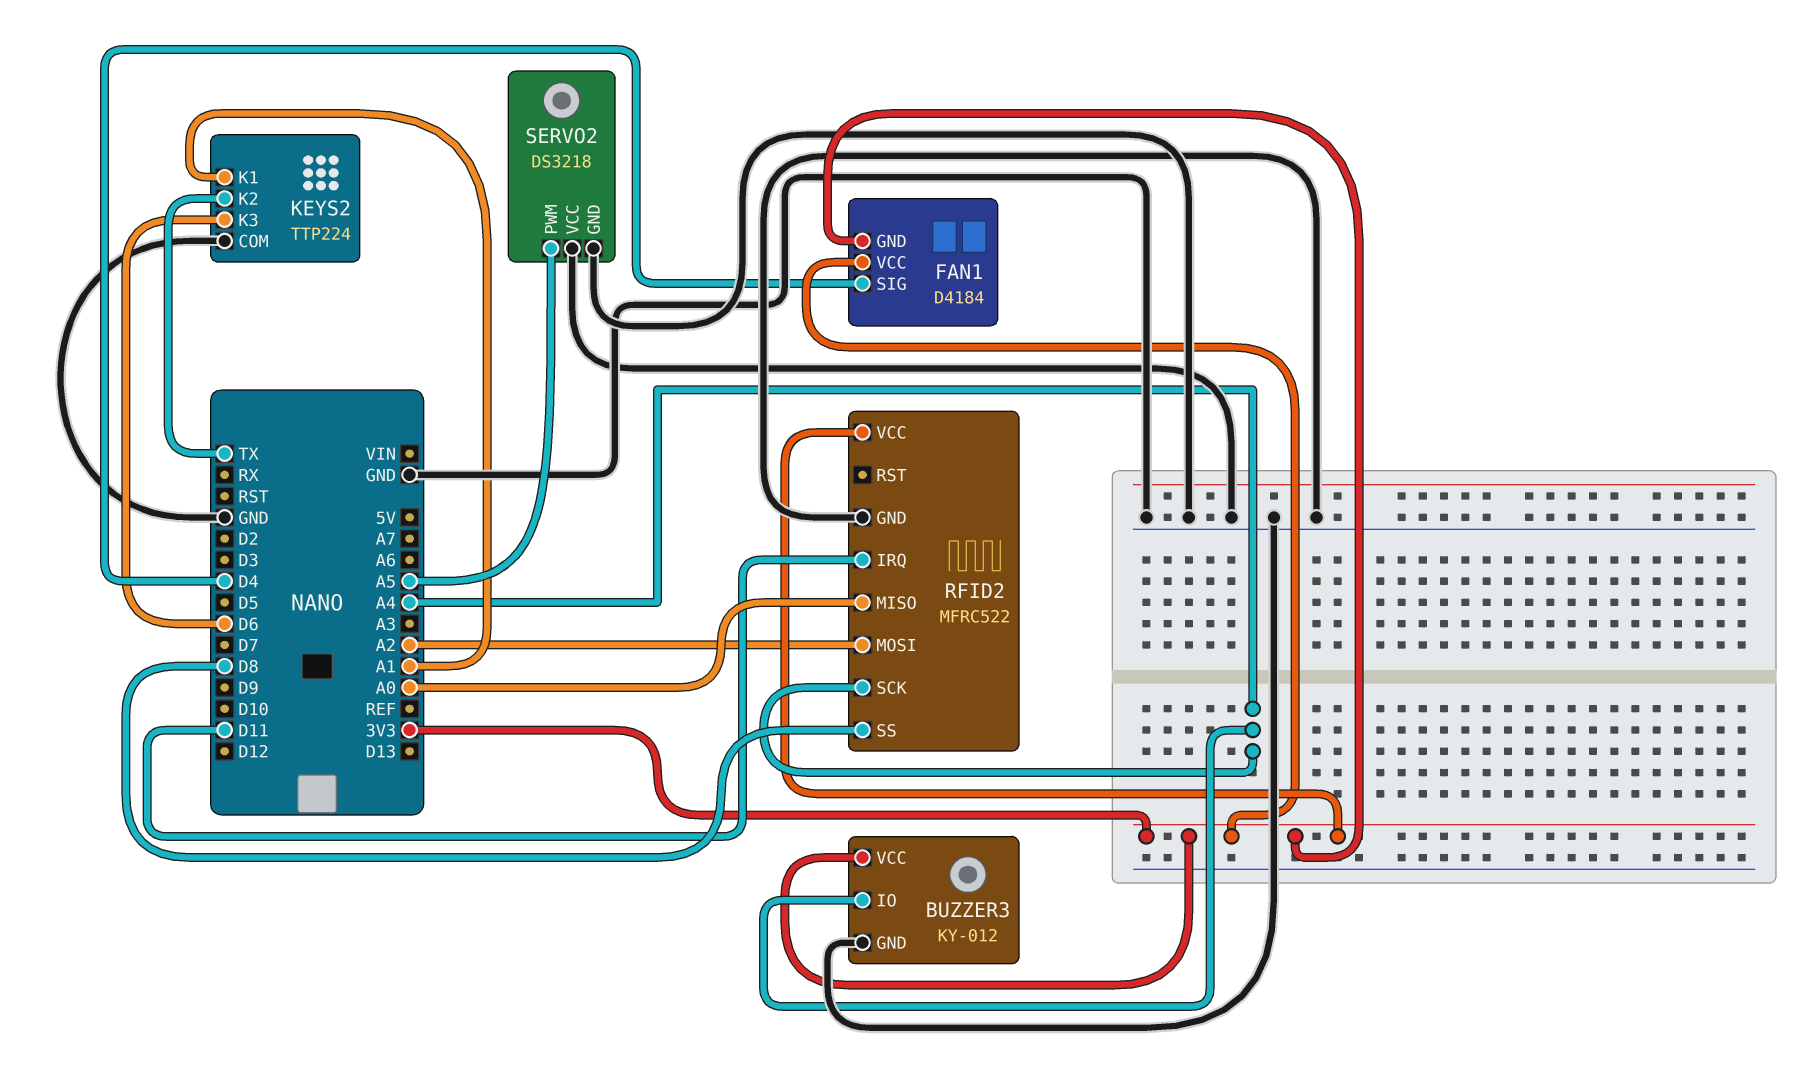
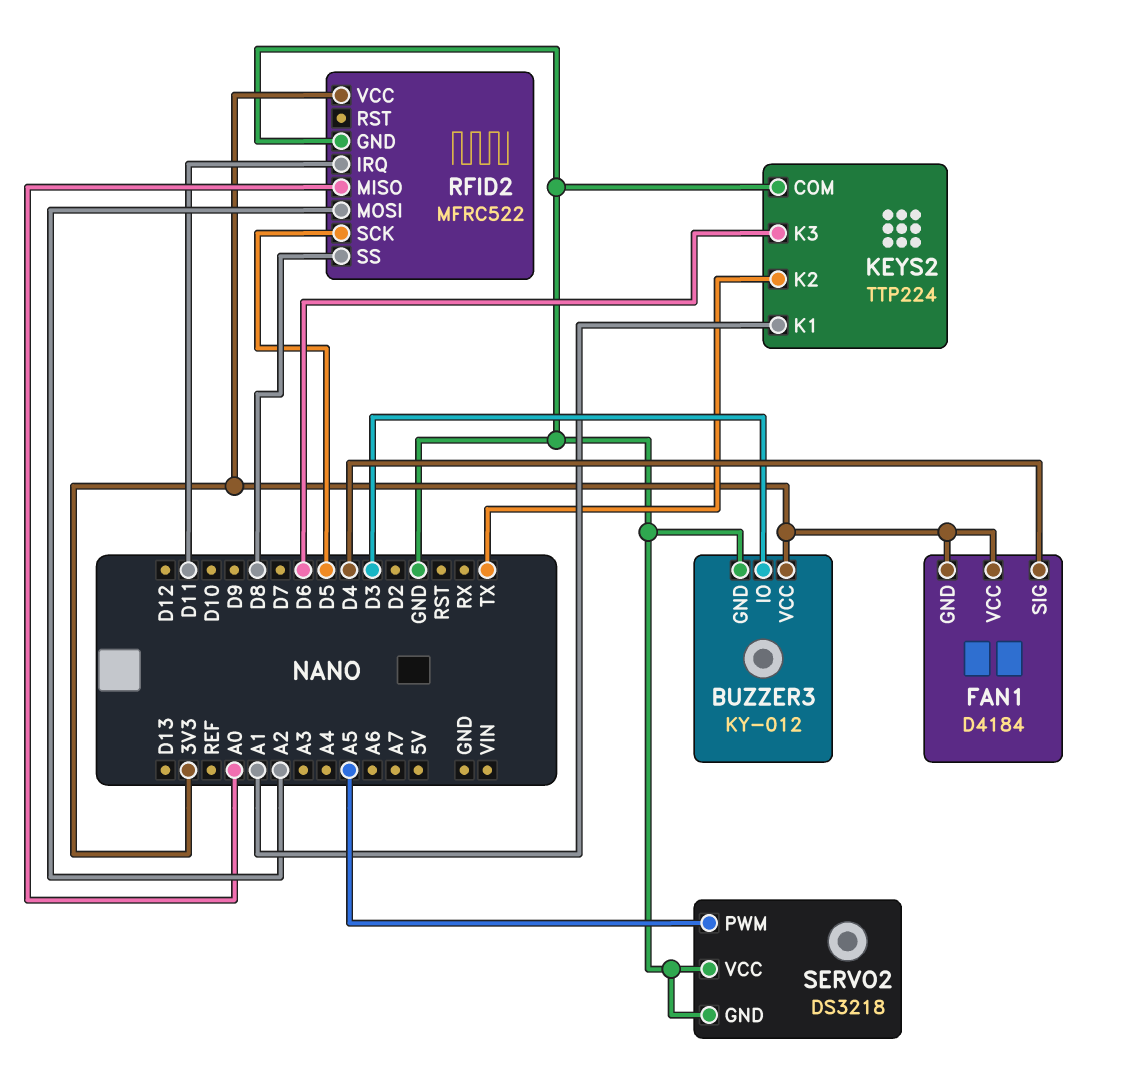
BUZZER3 pin IO: A4 -> D3
RFID2 pin SCK: A4 -> D5

